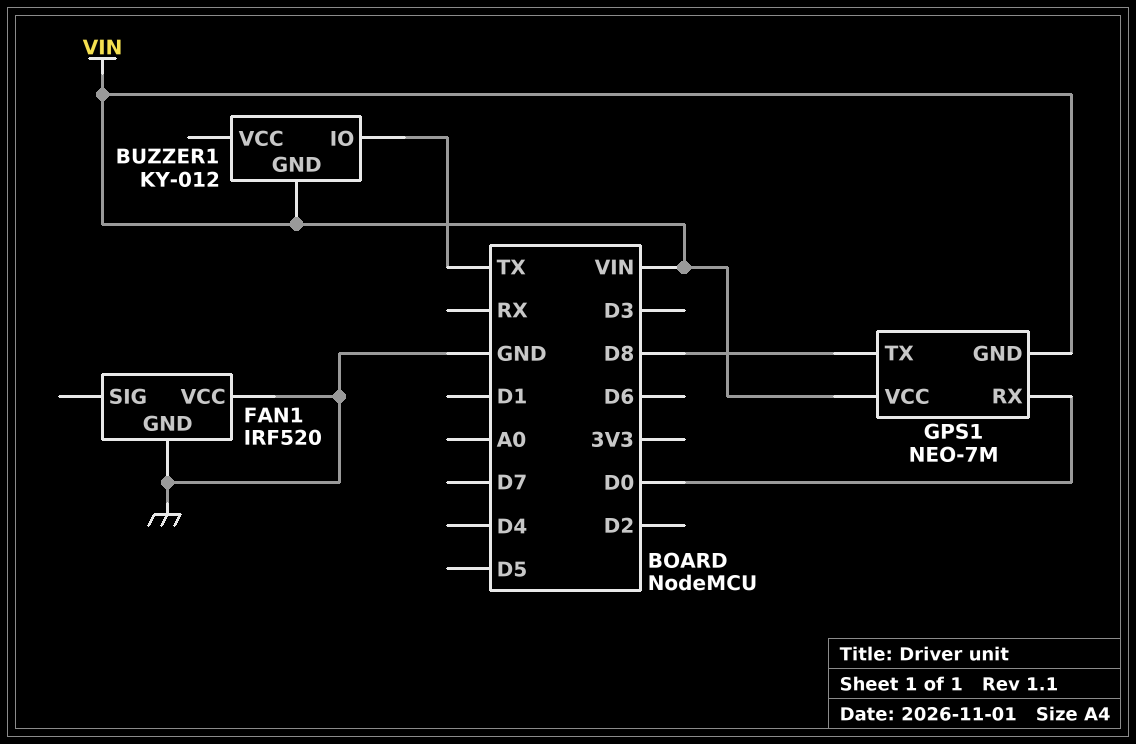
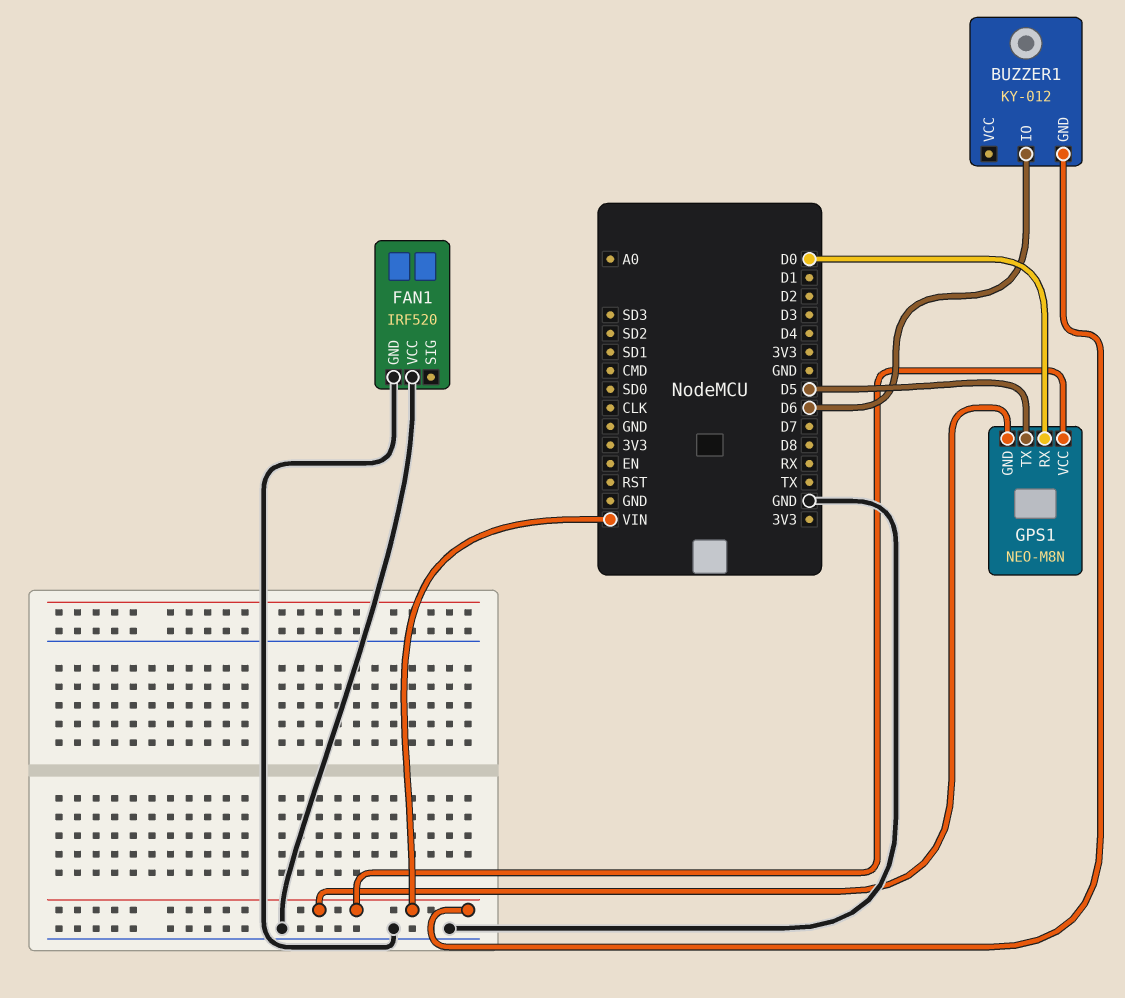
BUZZER1 pin IO: TX -> D6
GPS1: NEO-7M -> NEO-M8N
GPS1 pin TX: D8 -> D5

